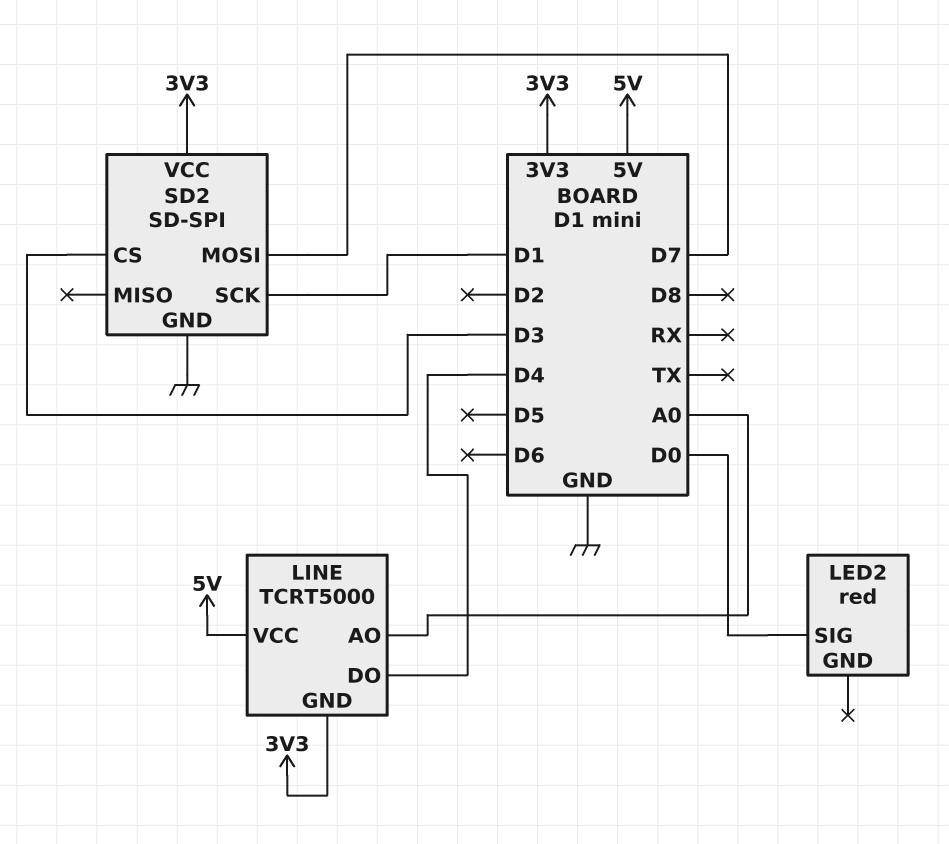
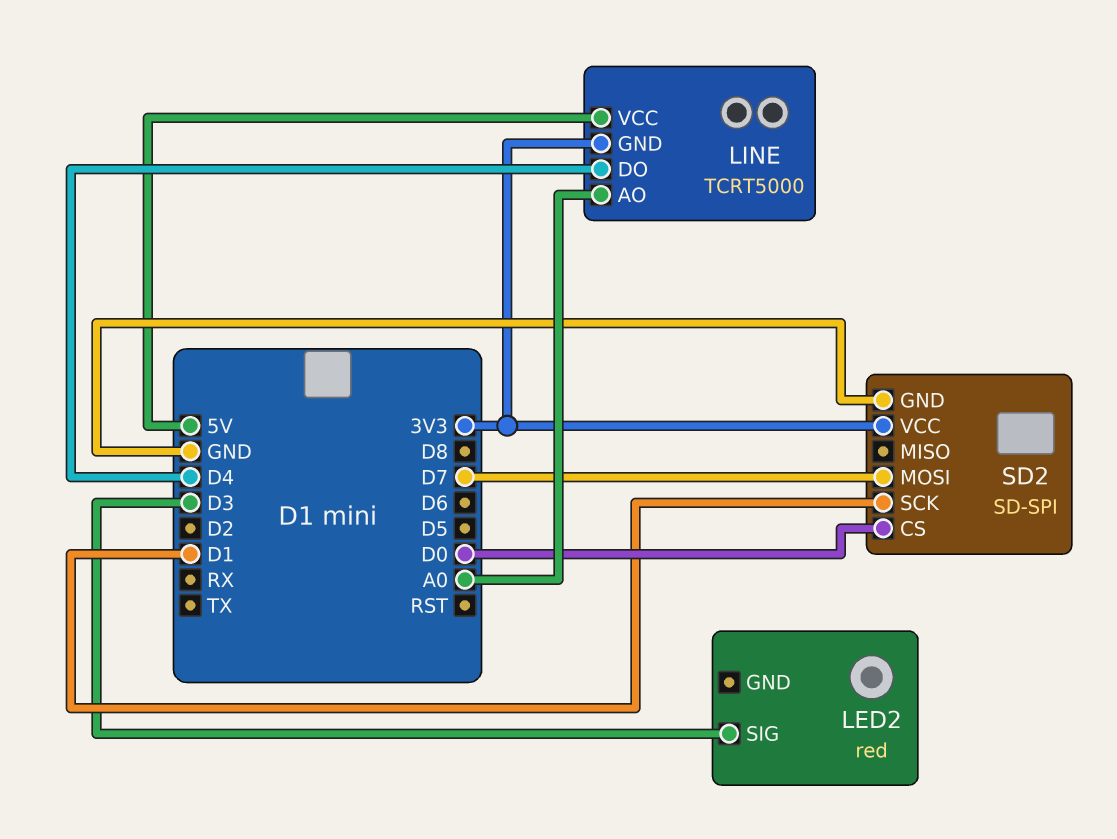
LED2 pin SIG: D0 -> D3
SD2 pin CS: D3 -> D0

